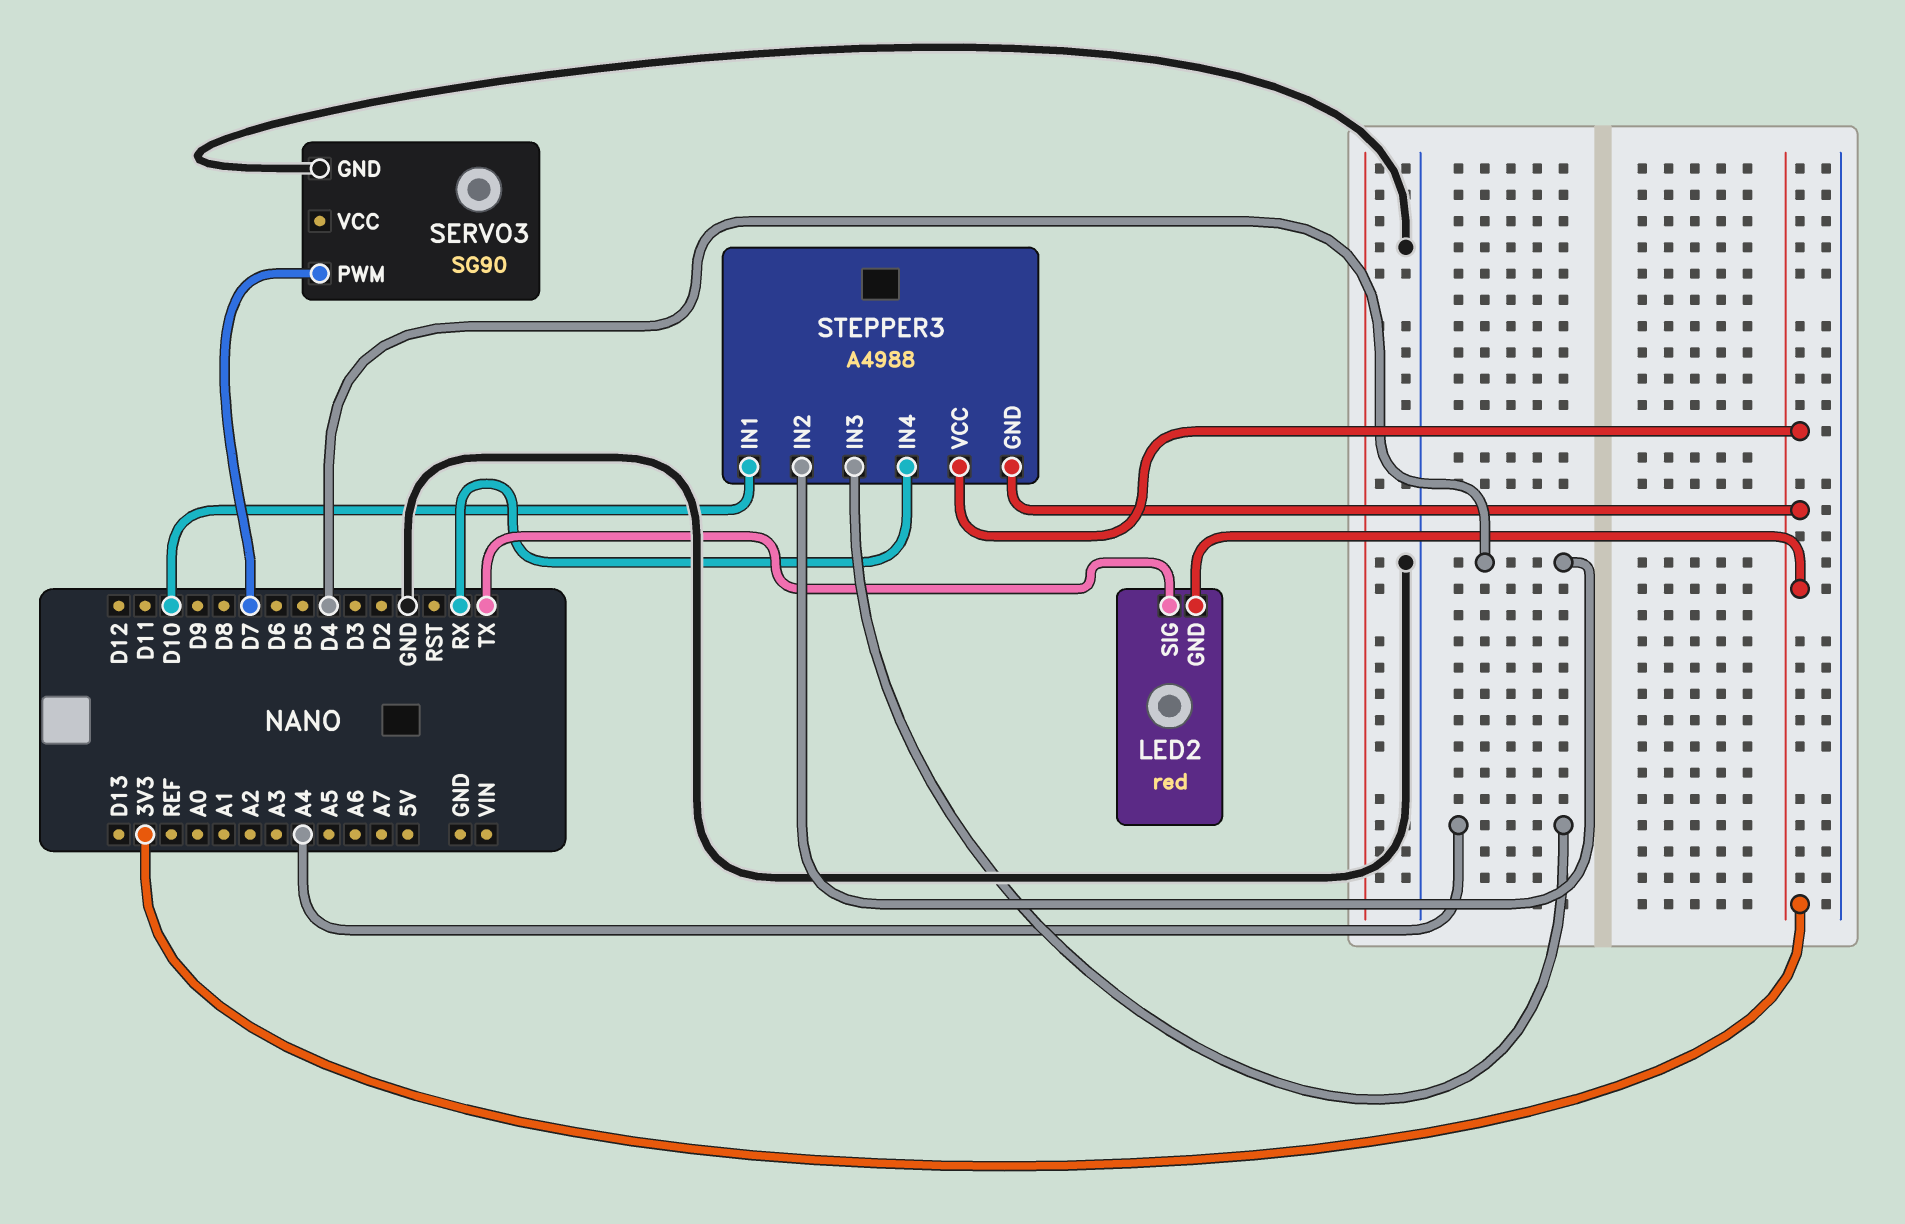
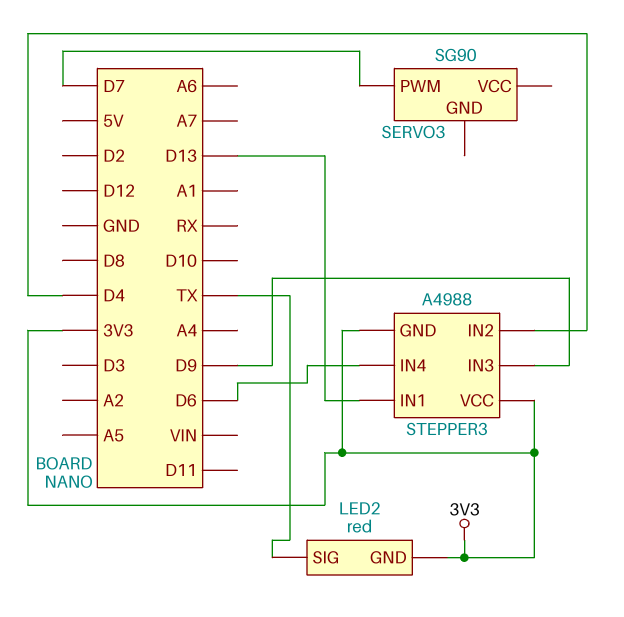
SERVO3 pin GND: GND -> none
STEPPER3 pin IN1: D10 -> D13
STEPPER3 pin IN3: A4 -> D9
STEPPER3 pin IN4: RX -> D6

